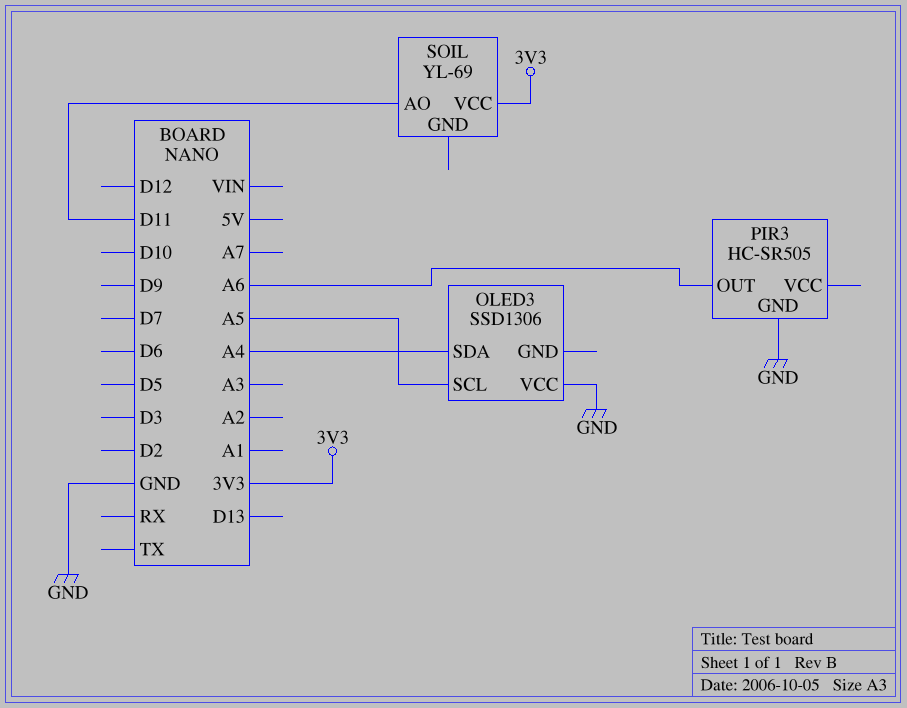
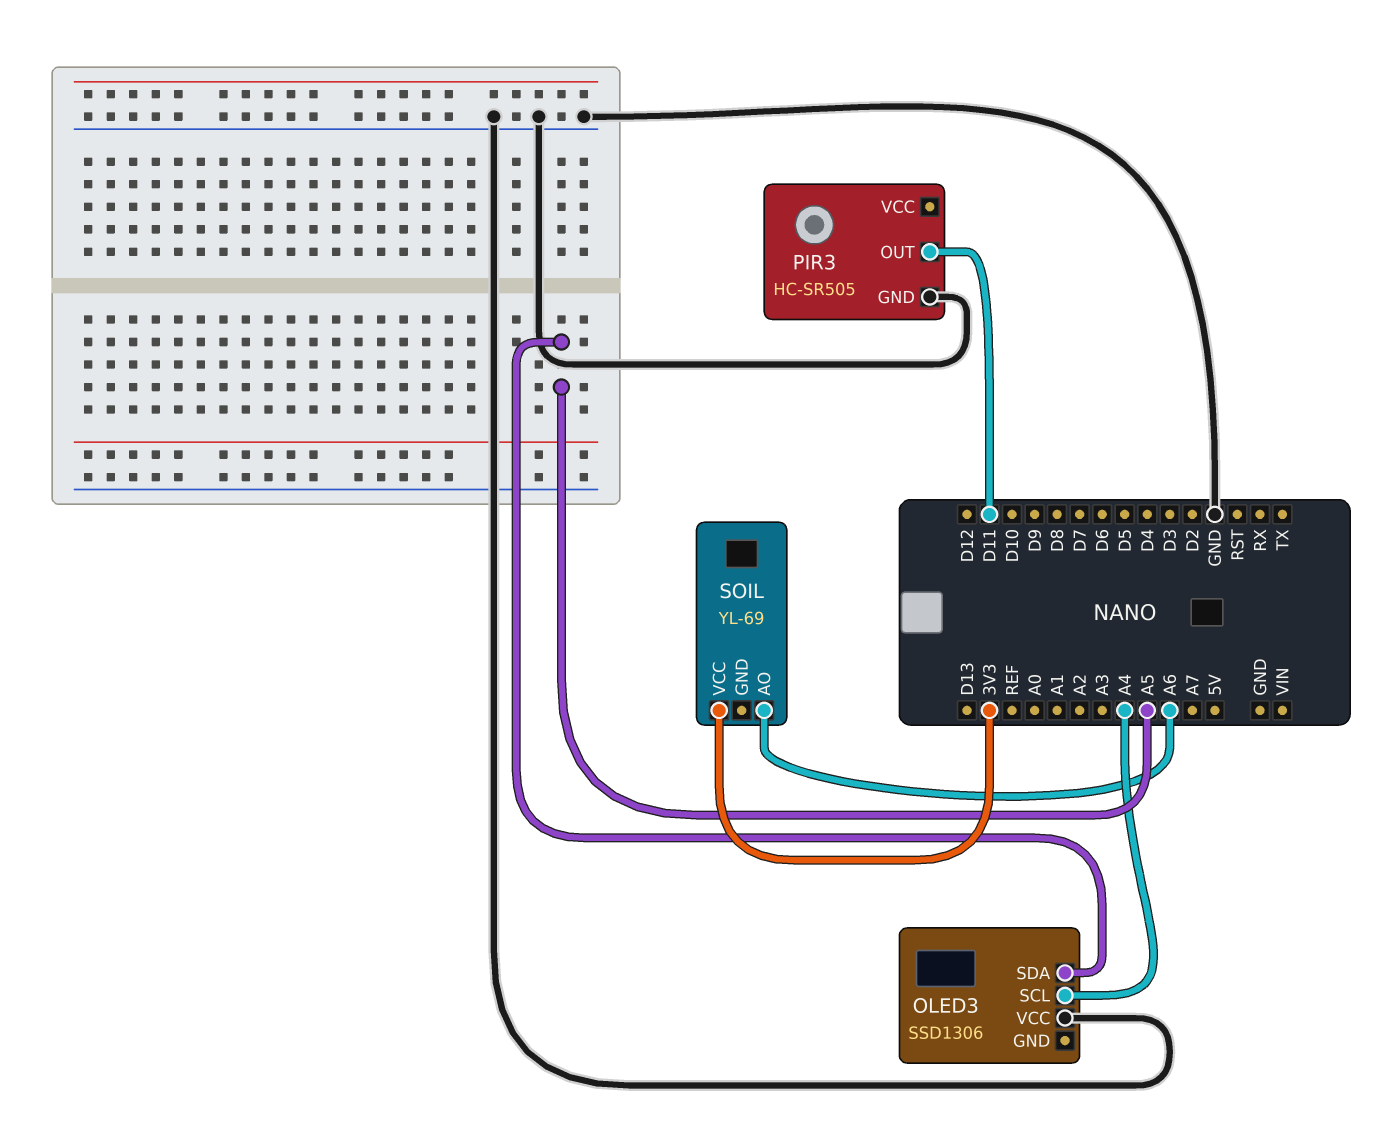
OLED3 pin SCL: A5 -> A4
OLED3 pin SDA: A4 -> A5
PIR3 pin OUT: A6 -> D11
SOIL pin AO: D11 -> A6

